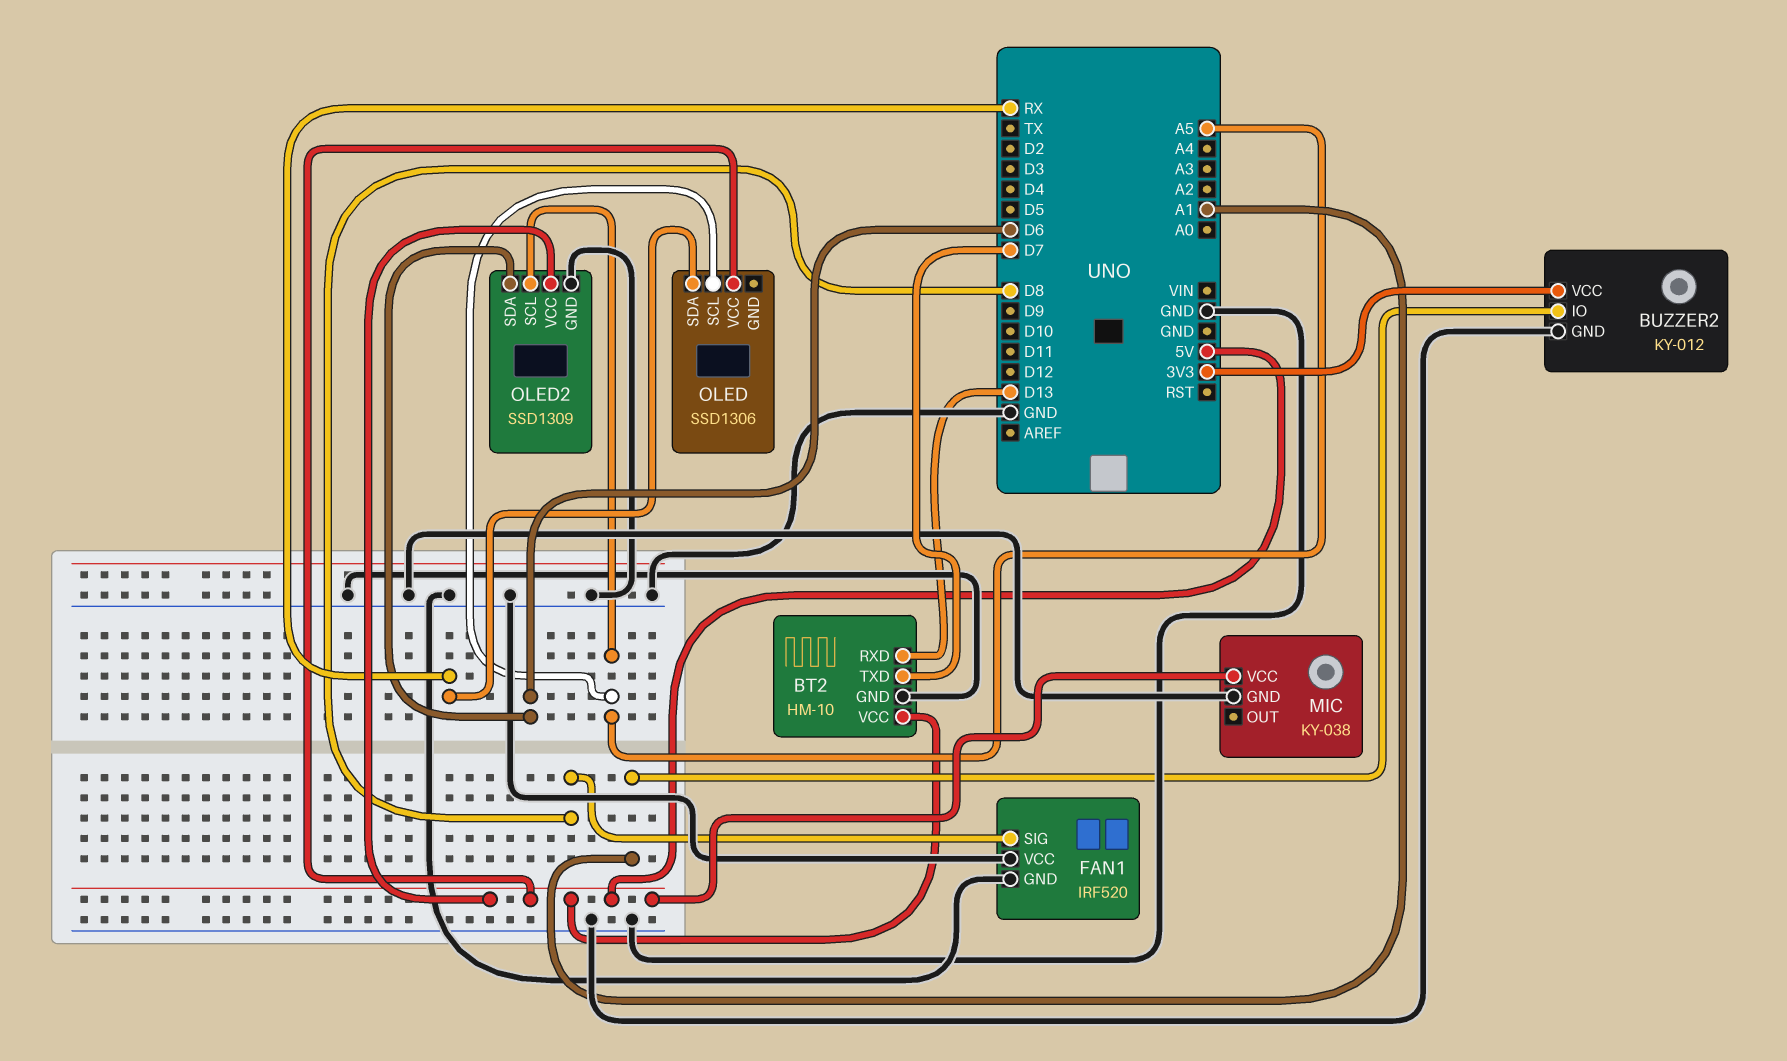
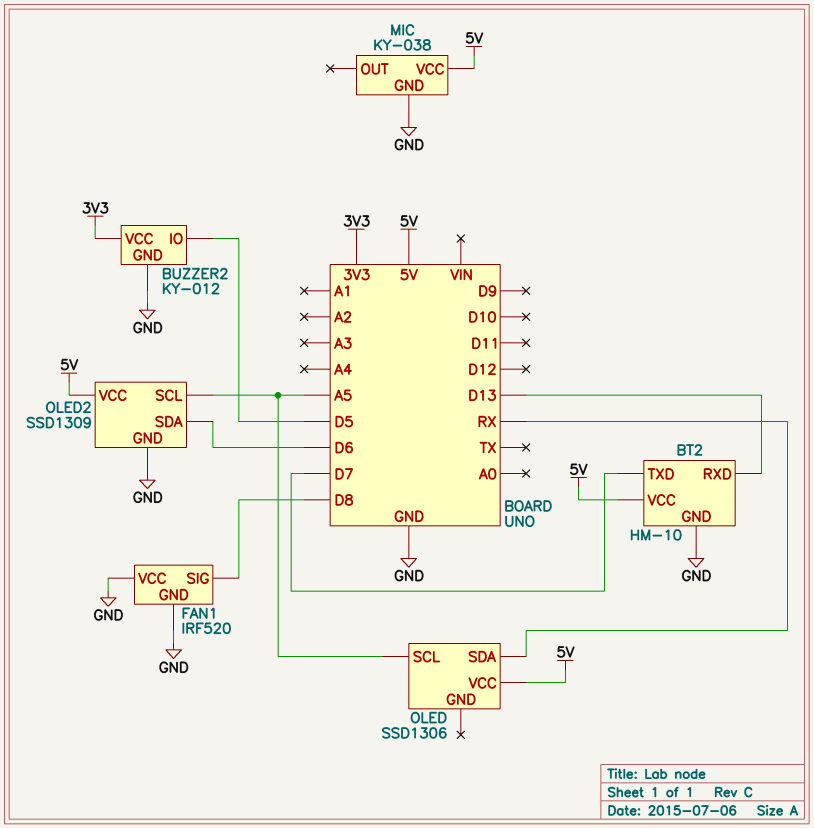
BUZZER2 pin IO: A1 -> D5

